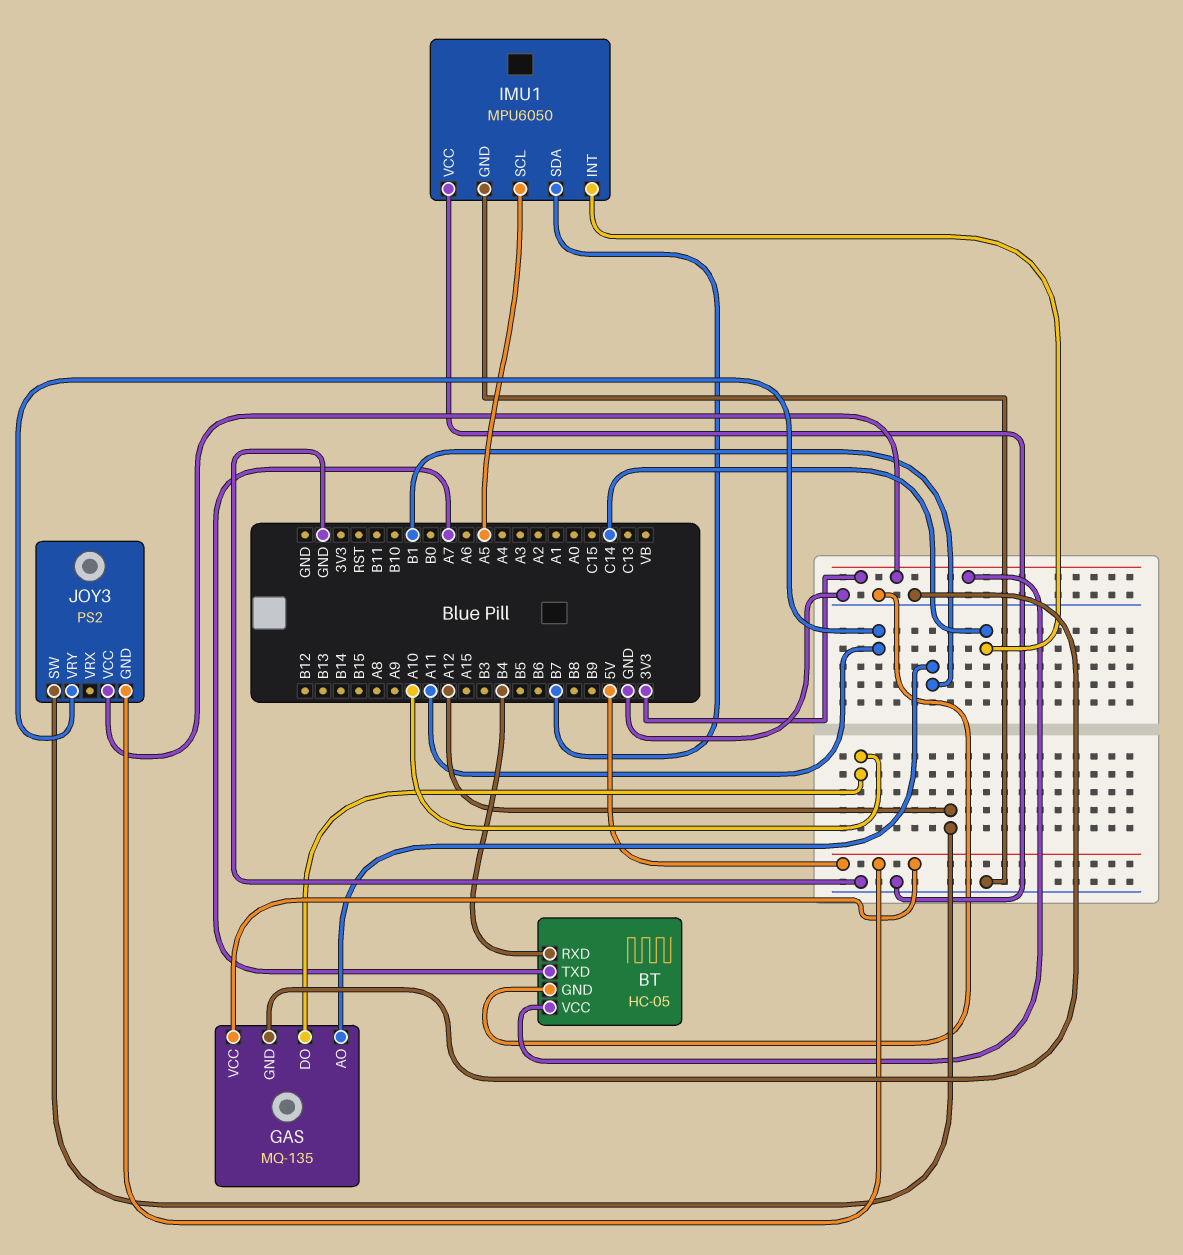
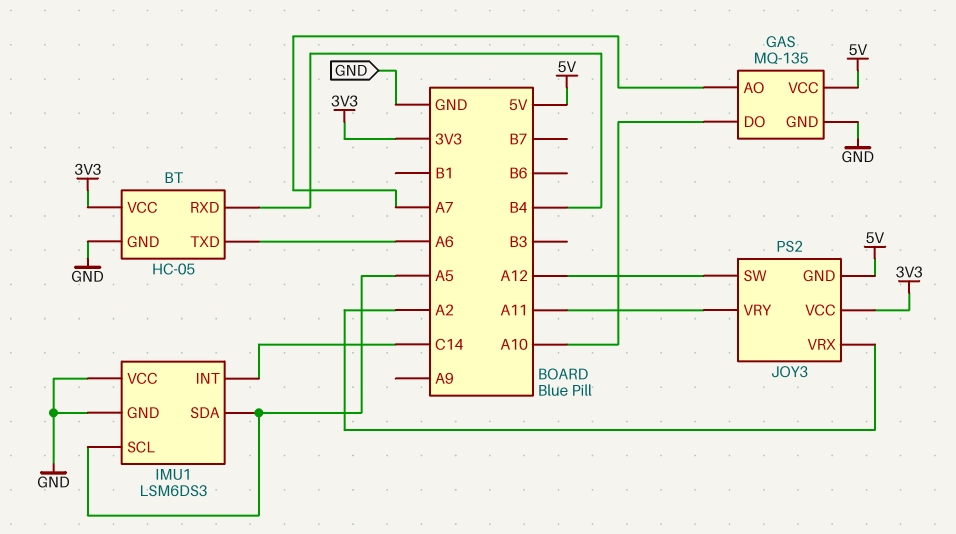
BT pin TXD: A7 -> A6
GAS pin AO: B1 -> A7
IMU1: MPU6050 -> LSM6DS3
IMU1 pin SDA: B7 -> A5
JOY3 pin VRX: none -> A2

